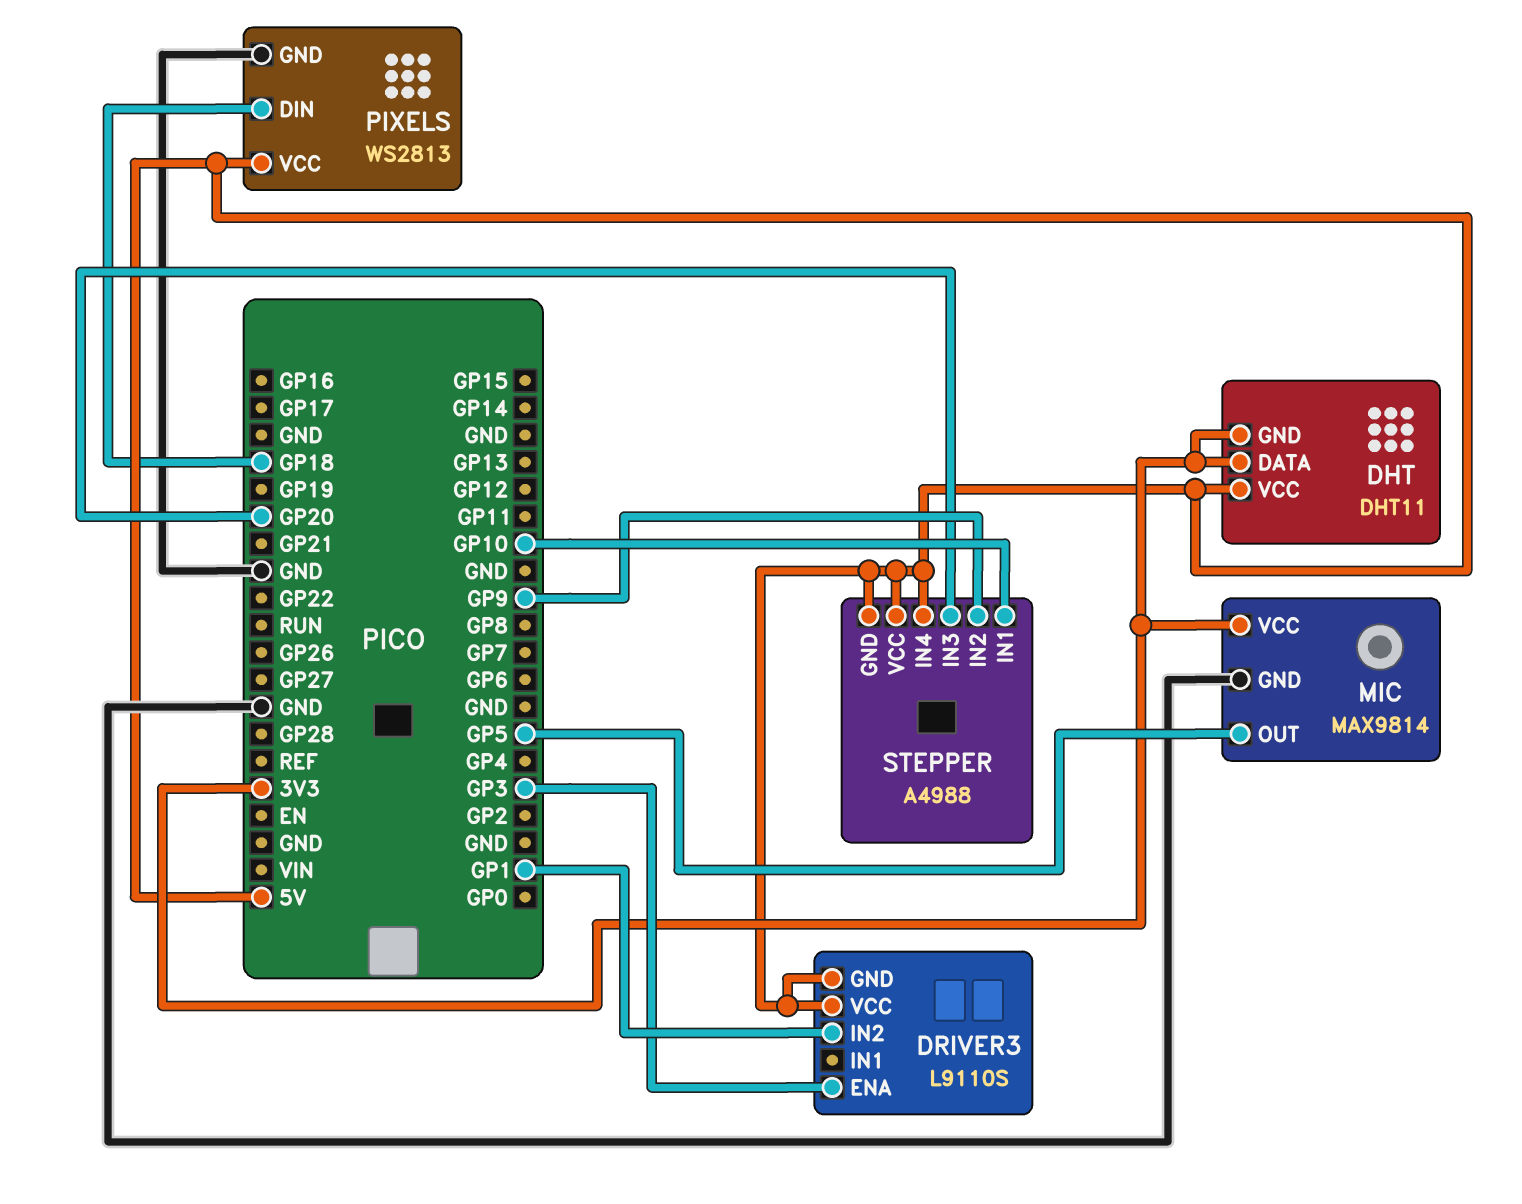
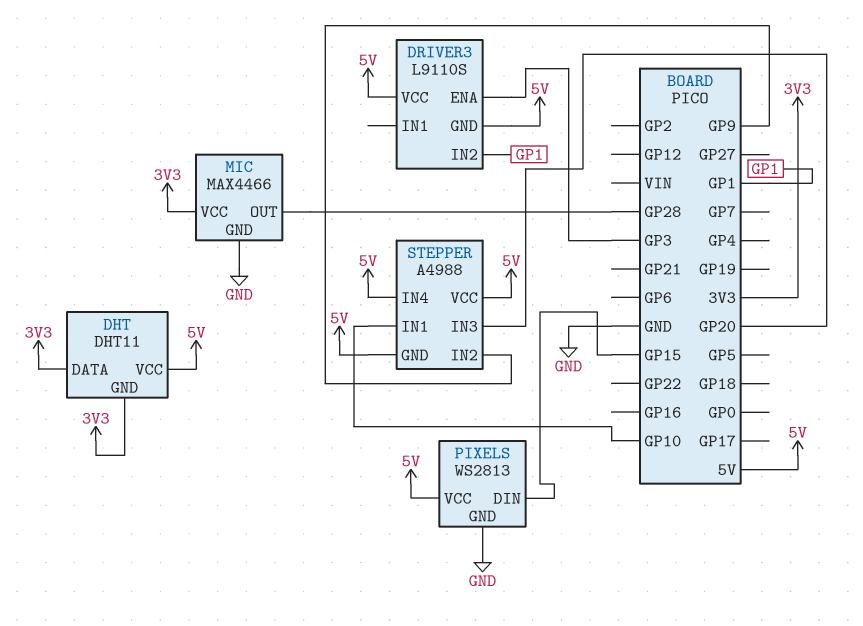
MIC: MAX9814 -> MAX4466
MIC pin OUT: GP5 -> GP28
PIXELS pin DIN: GP18 -> GP15

